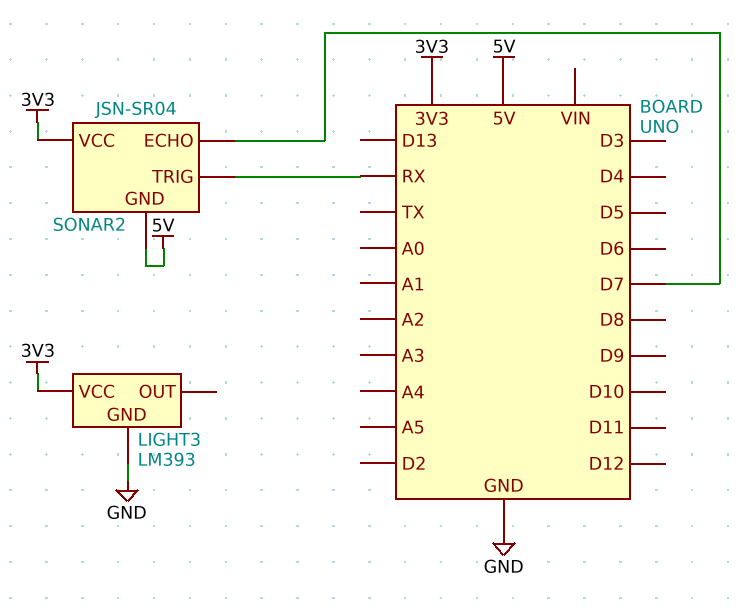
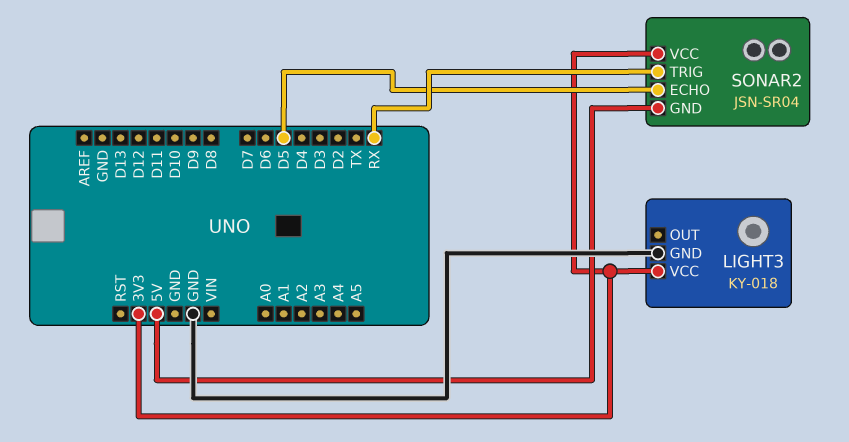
LIGHT3: LM393 -> KY-018
SONAR2 pin ECHO: D7 -> D5

